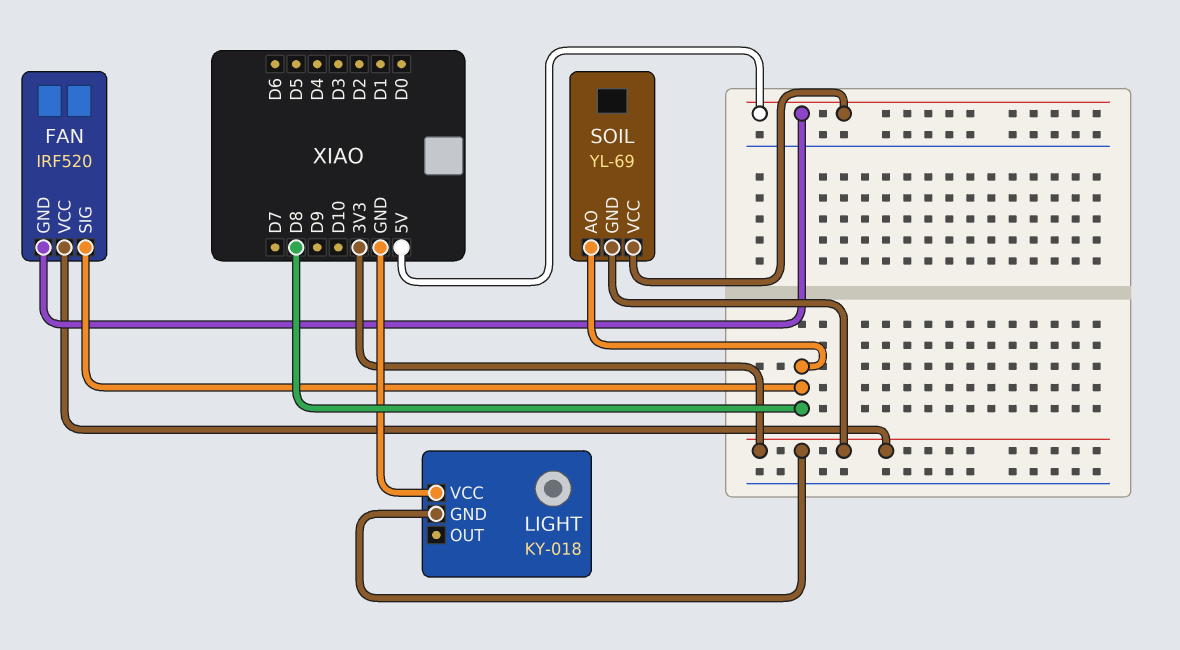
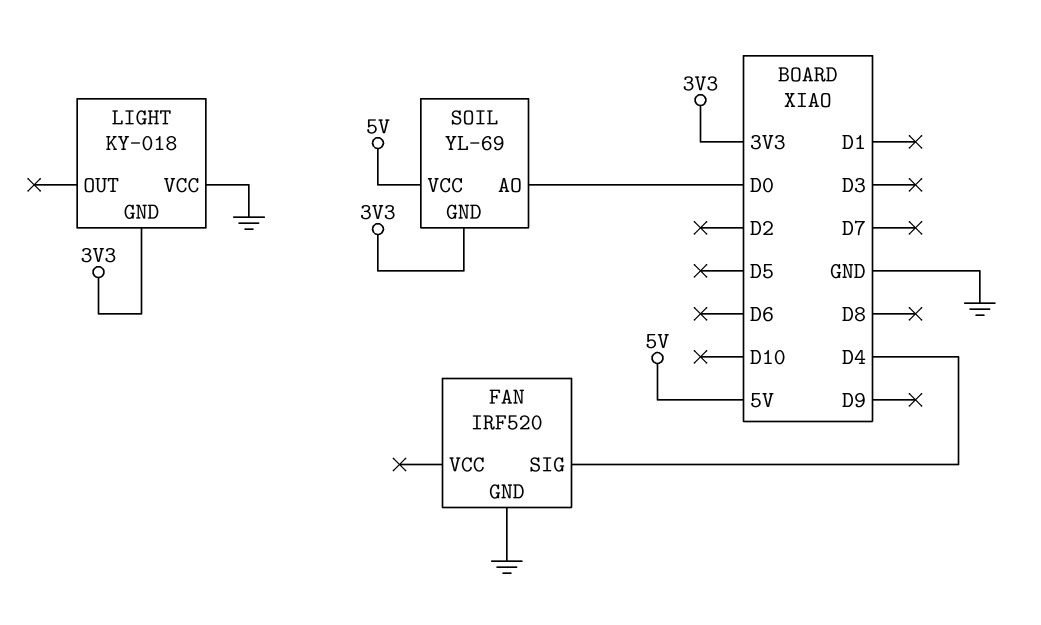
FAN pin GND: 5V -> GND
FAN pin SIG: D8 -> D4
FAN pin VCC: 3V3 -> none
SOIL pin AO: D8 -> D0

